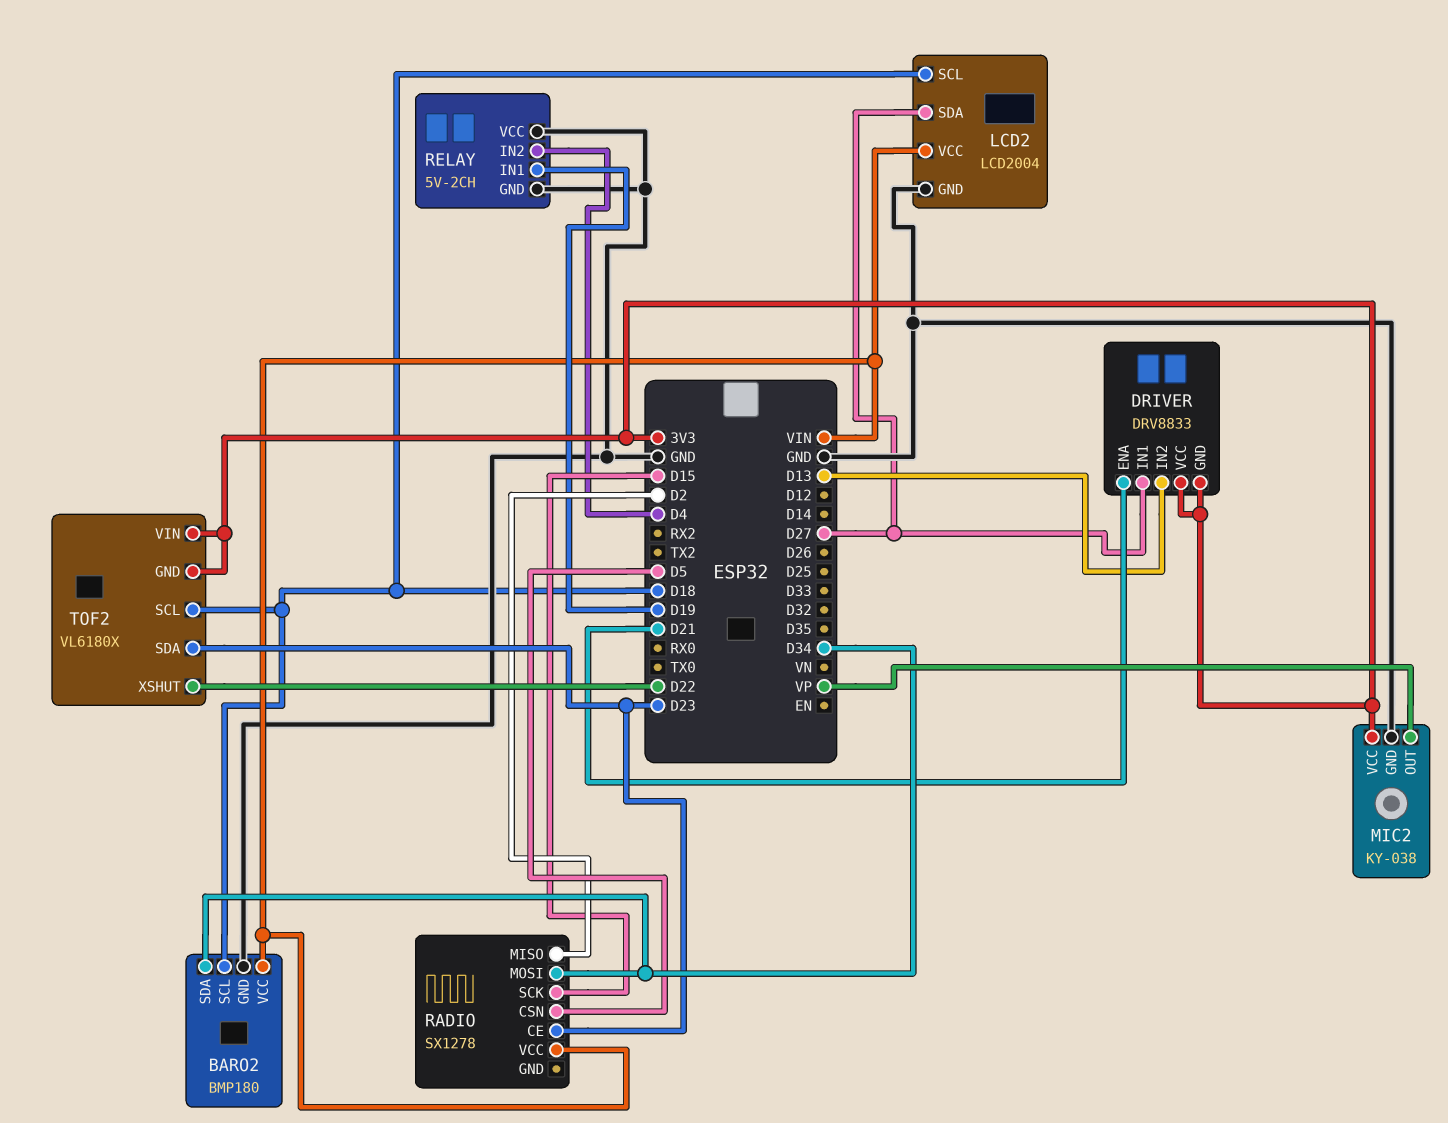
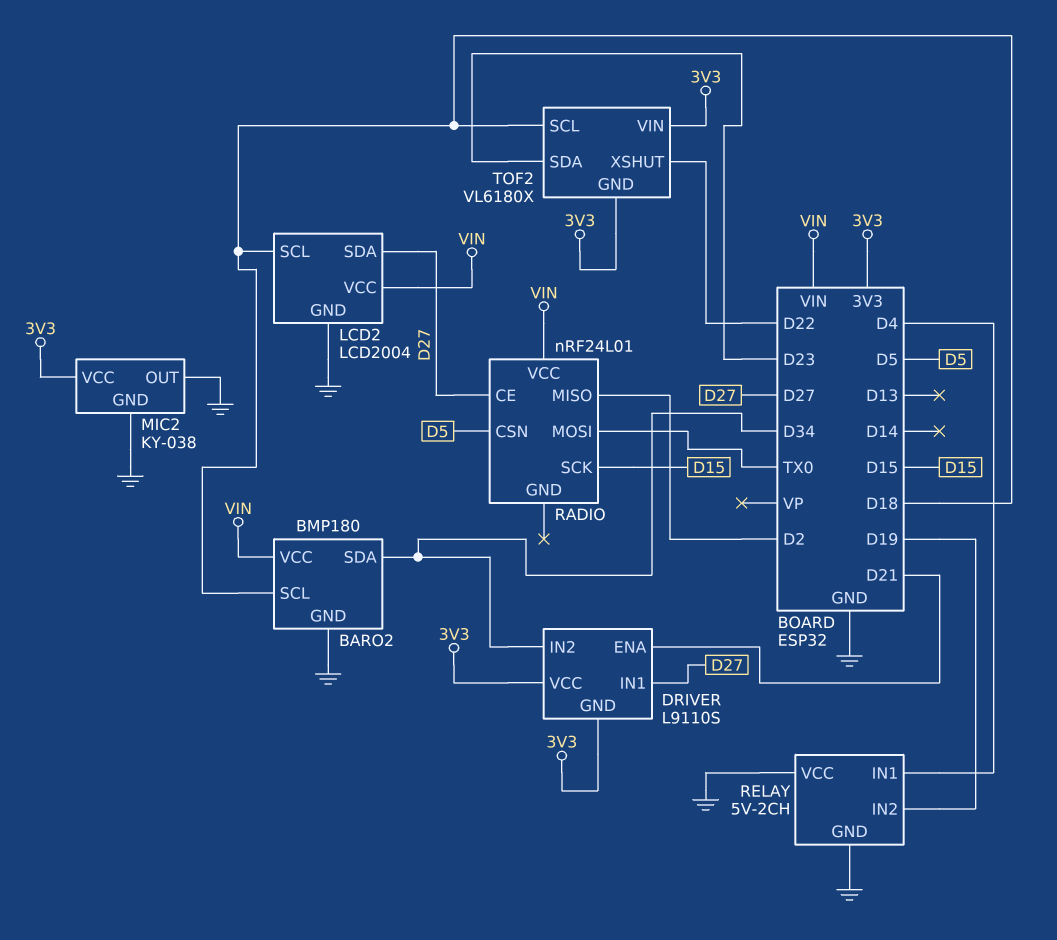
DRIVER: DRV8833 -> L9110S
DRIVER pin IN2: D13 -> D34
MIC2 pin OUT: VP -> GND
RADIO: SX1278 -> nRF24L01
RADIO pin CE: D23 -> D27
RADIO pin MOSI: D34 -> TX0
RELAY pin IN1: D19 -> D4
RELAY pin IN2: D4 -> D19

